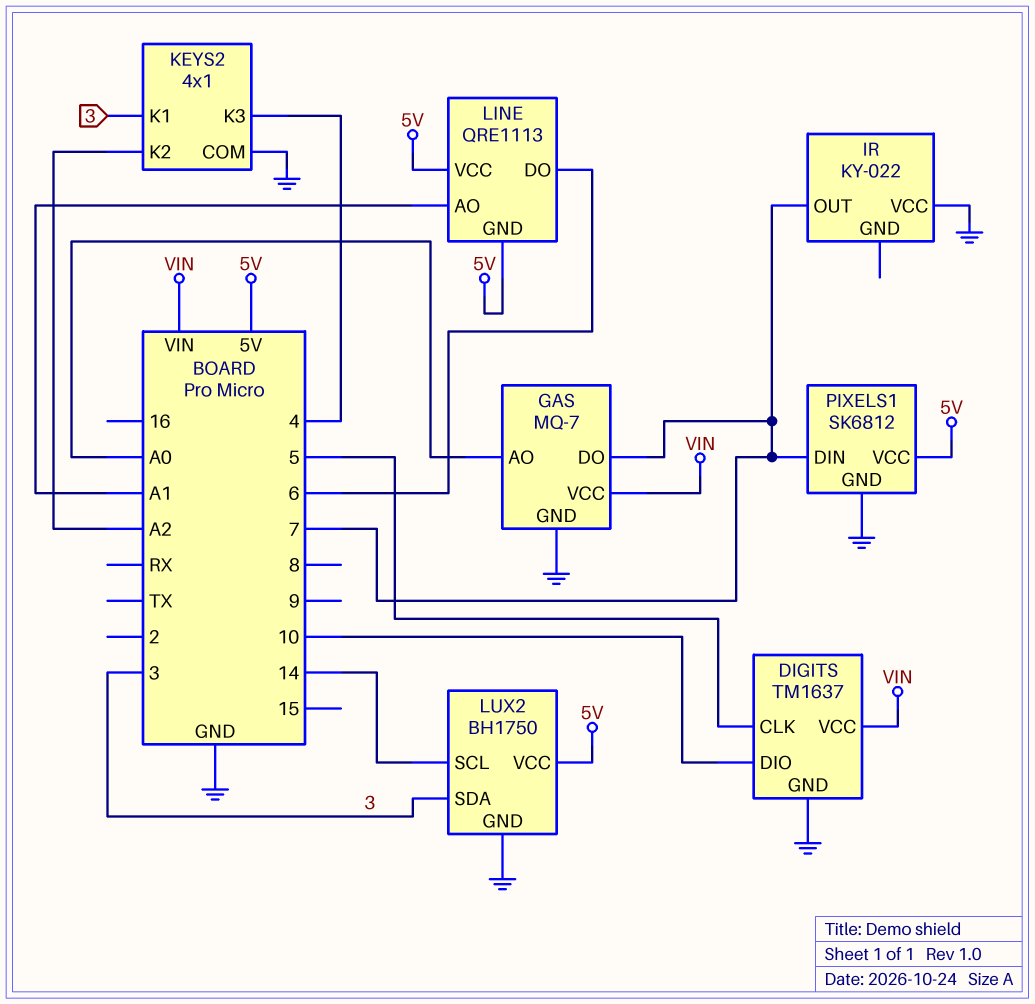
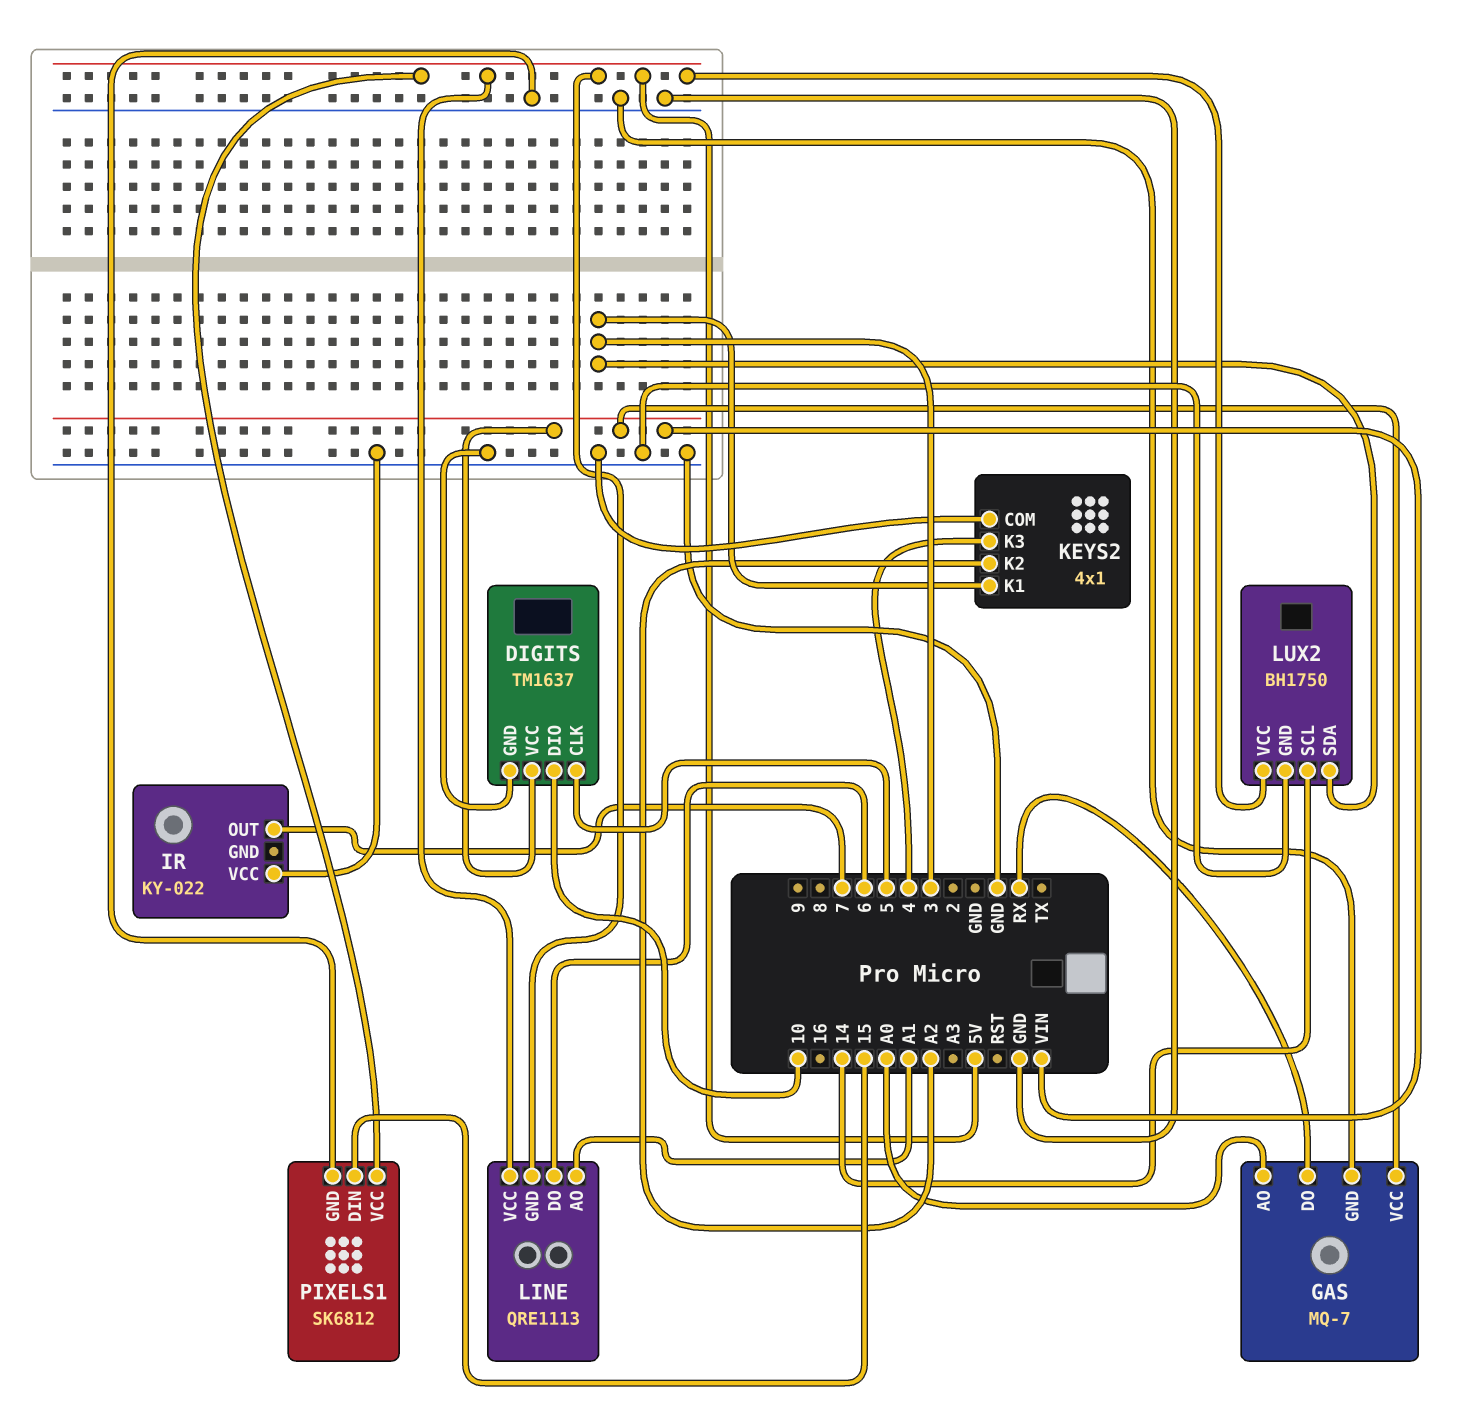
GAS pin DO: 7 -> RX
PIXELS1 pin DIN: 7 -> 15

